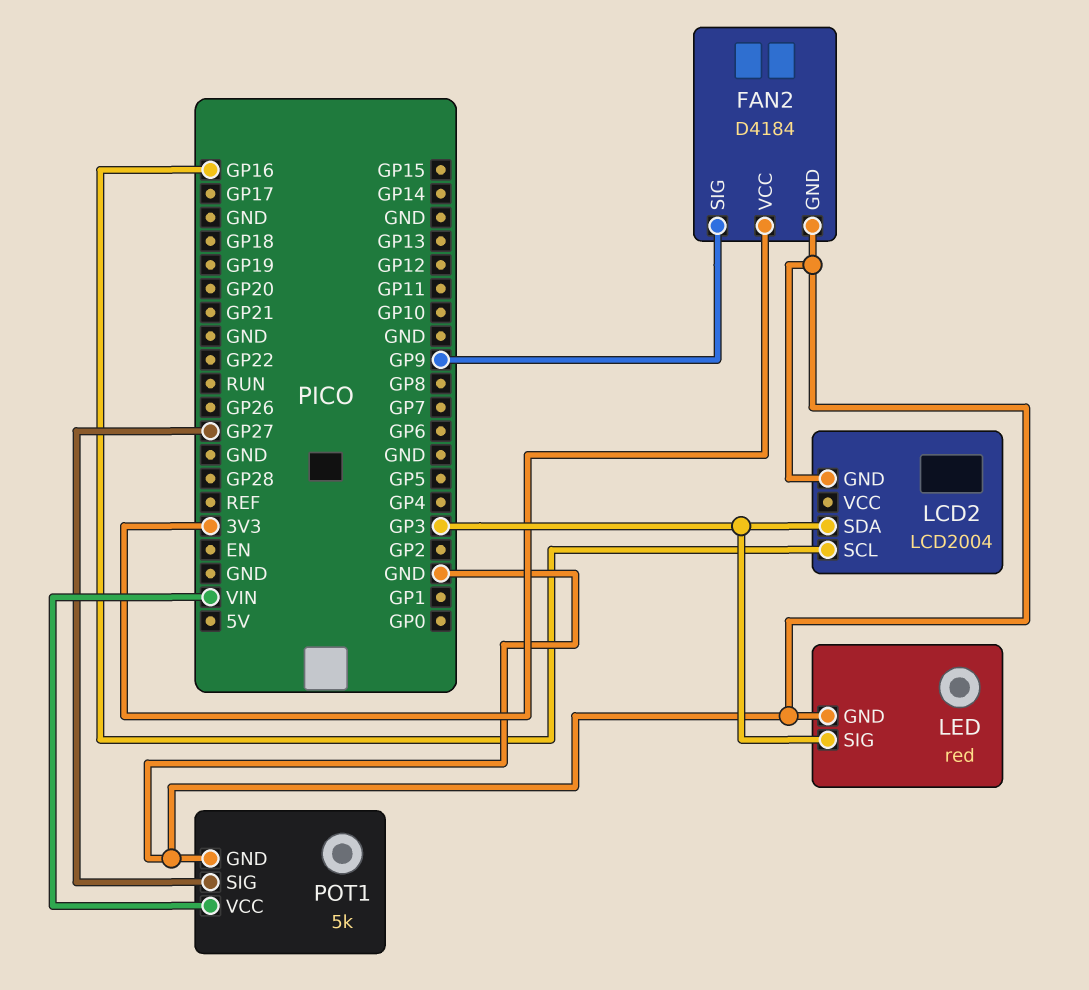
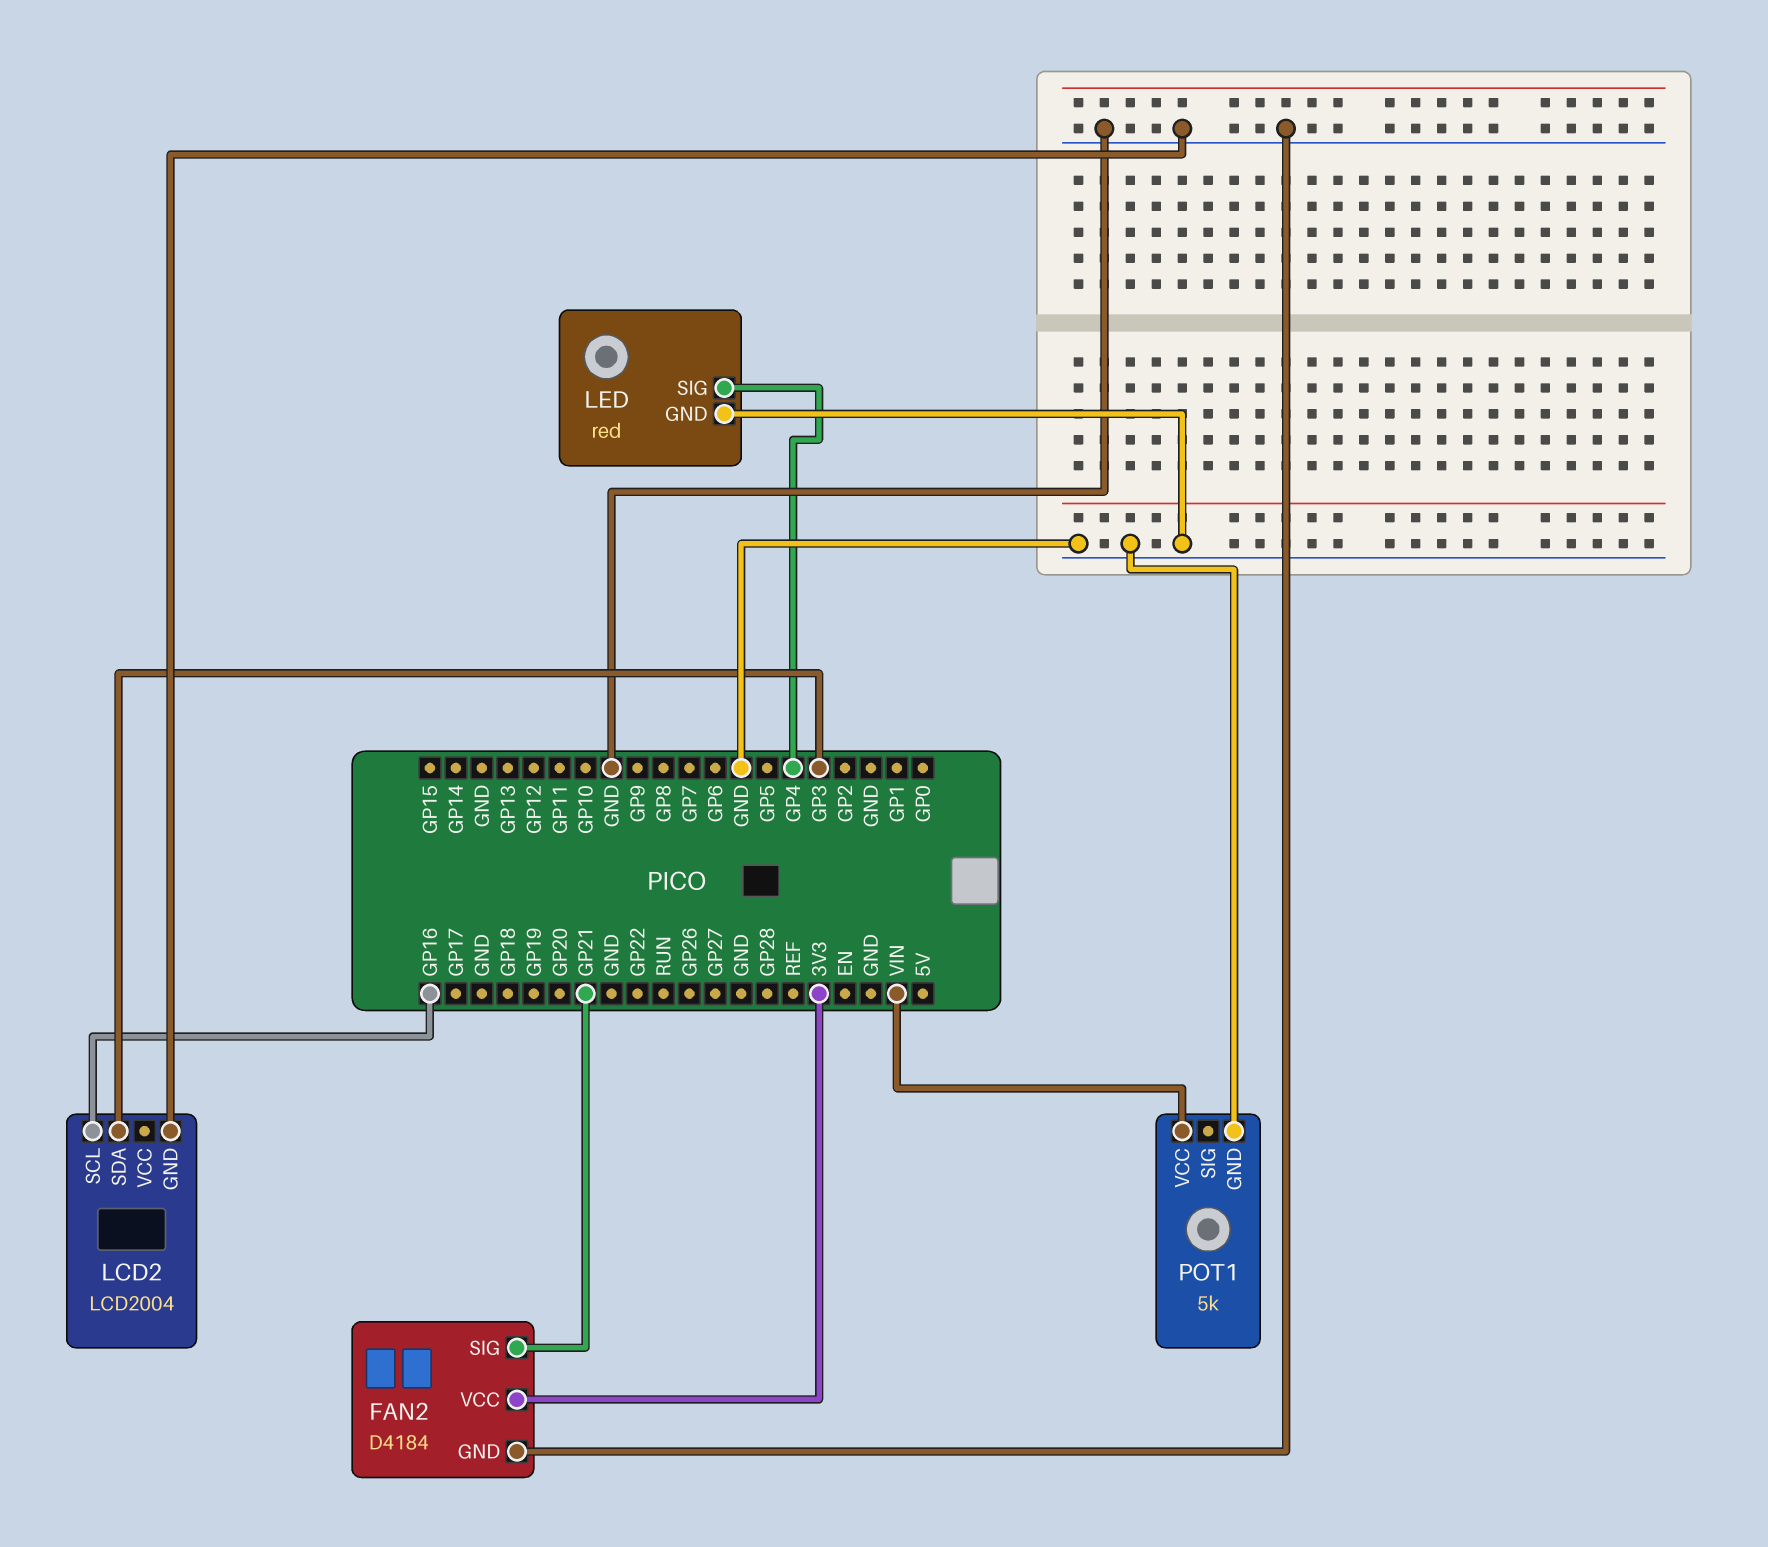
FAN2 pin SIG: GP9 -> GP21
LED pin SIG: GP3 -> GP4
POT1 pin SIG: GP27 -> none

